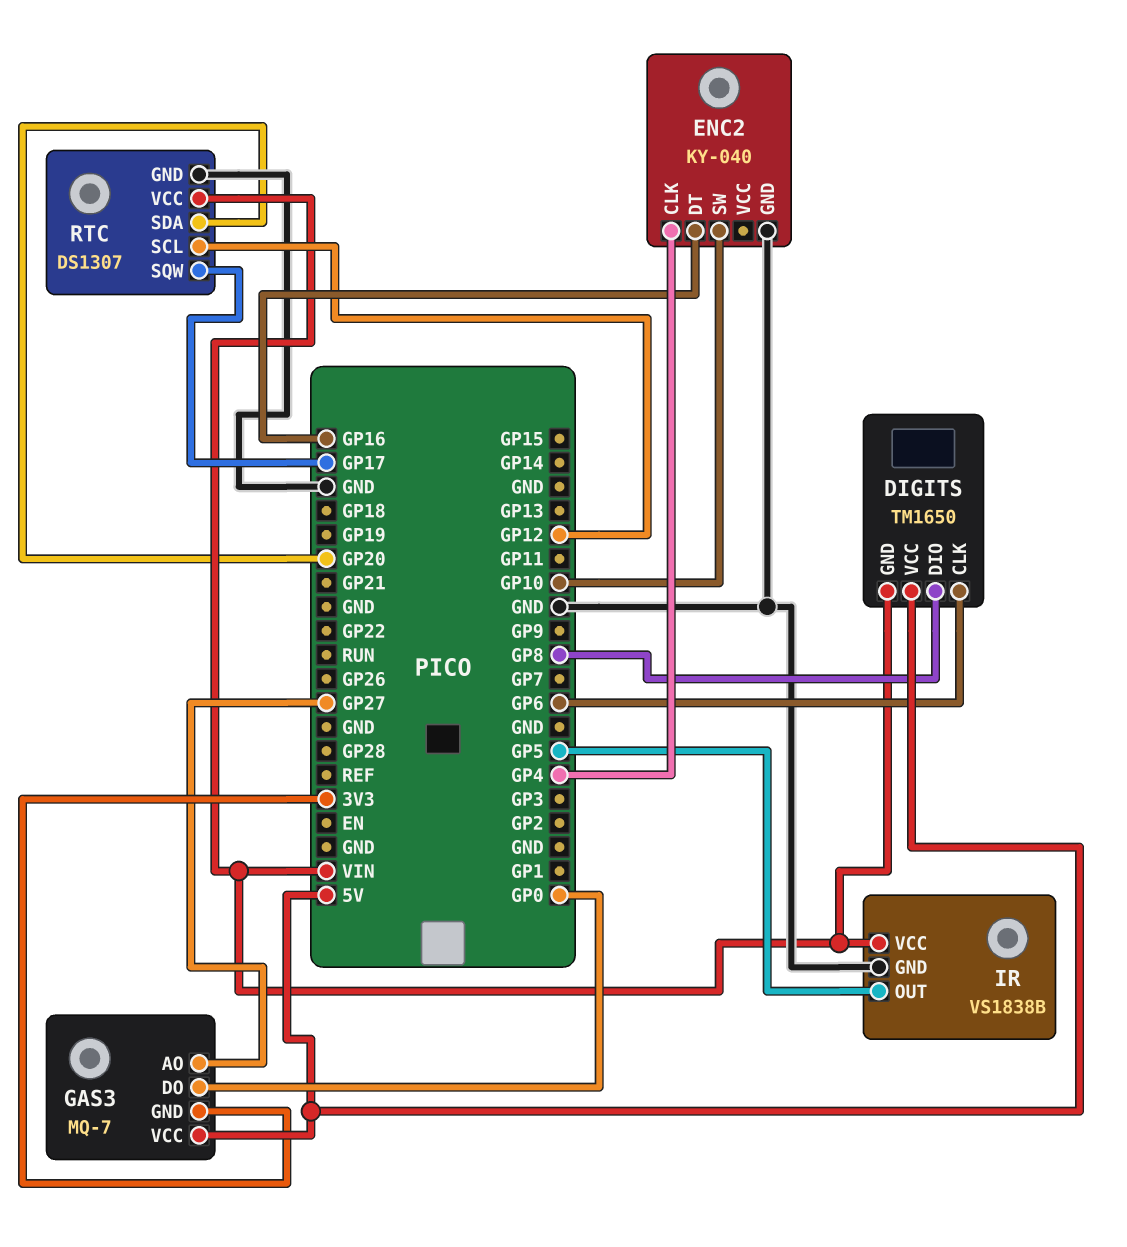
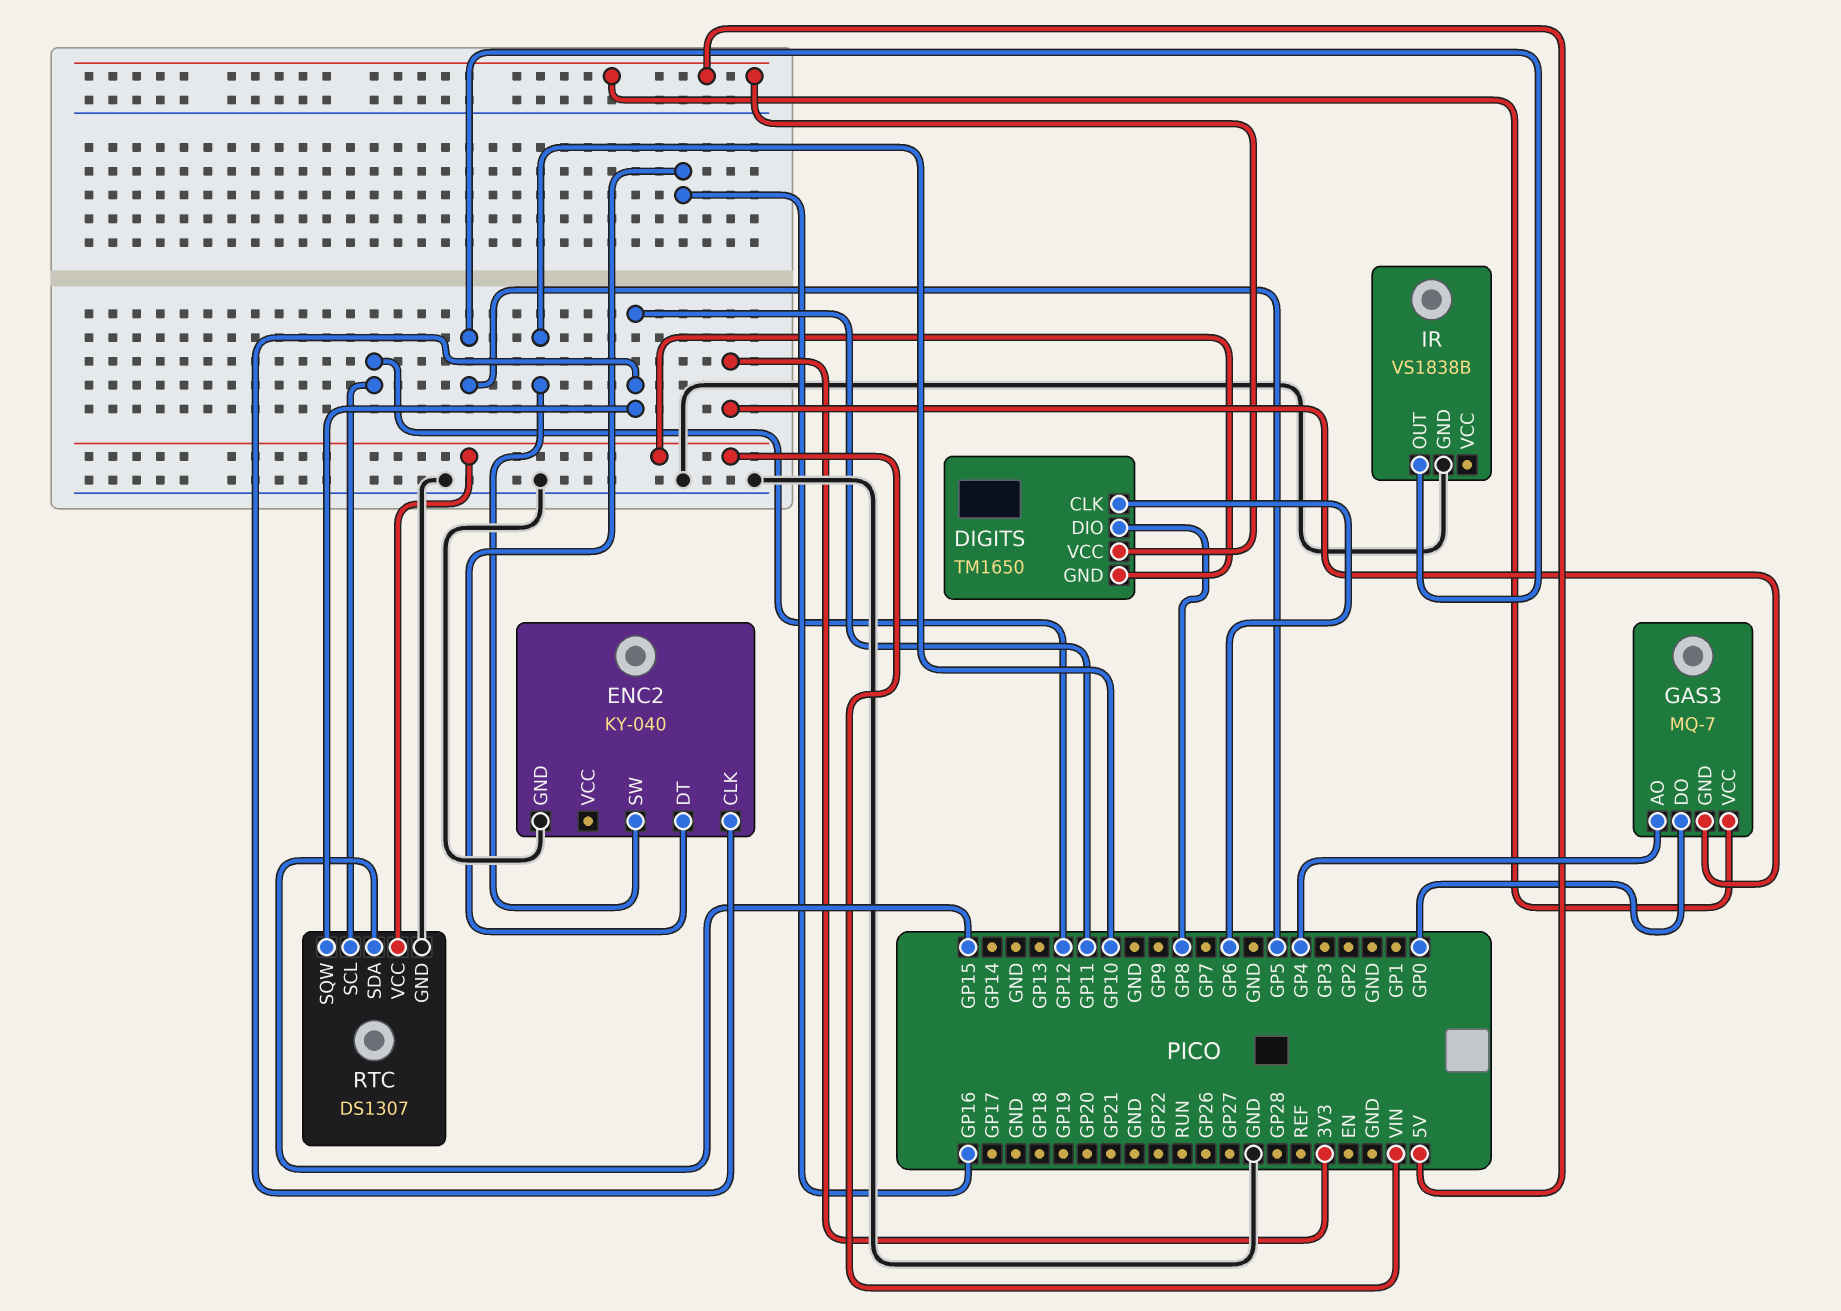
ENC2 pin CLK: GP4 -> GP11
GAS3 pin AO: GP27 -> GP4
IR pin VCC: VIN -> none
RTC pin SDA: GP20 -> GP15
RTC pin SQW: GP17 -> GP11

